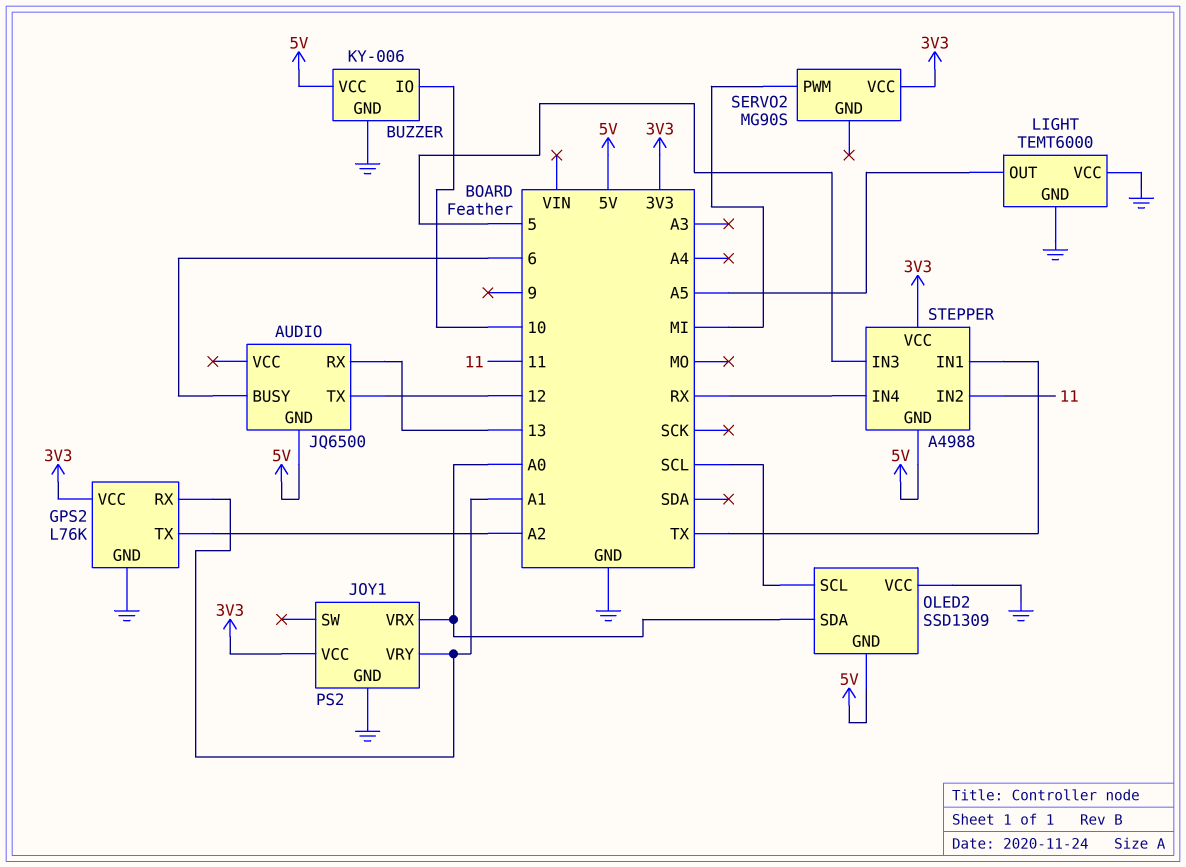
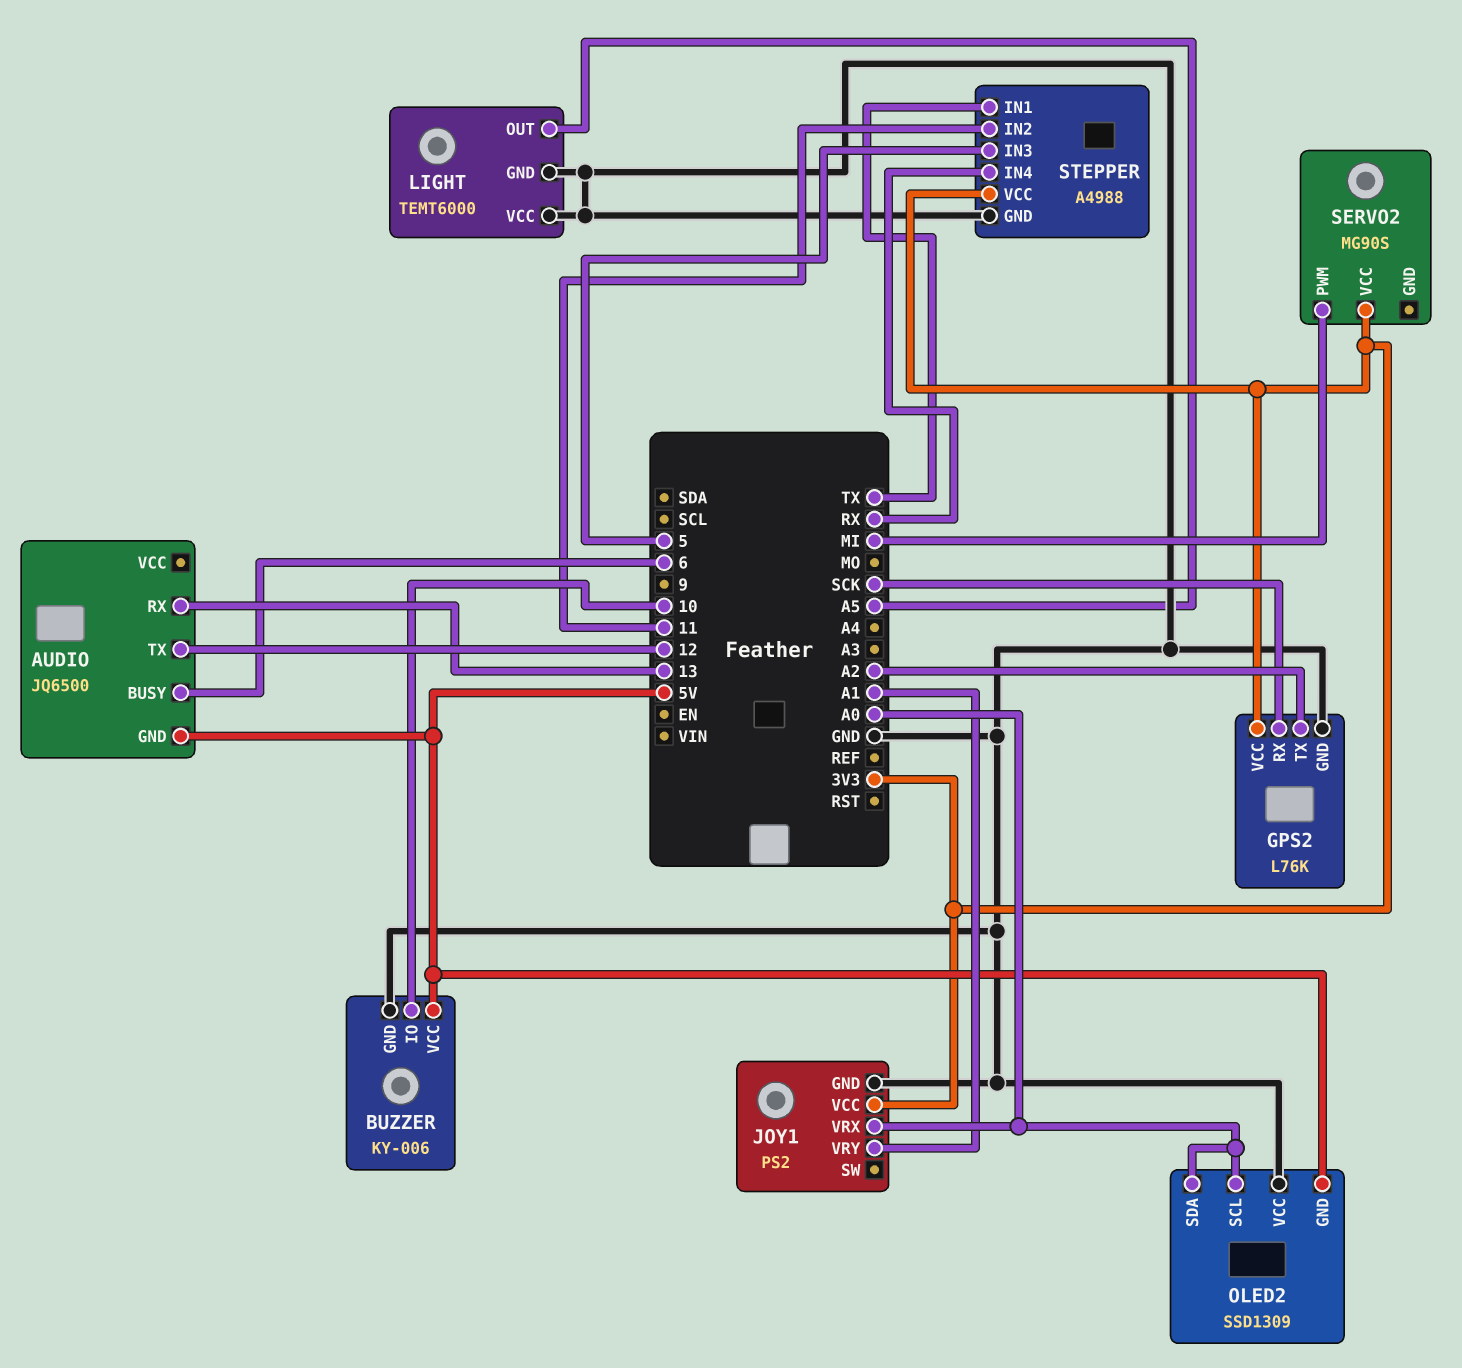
GPS2 pin RX: A1 -> SCK
OLED2 pin SCL: SCL -> A0
STEPPER pin GND: 5V -> GND

